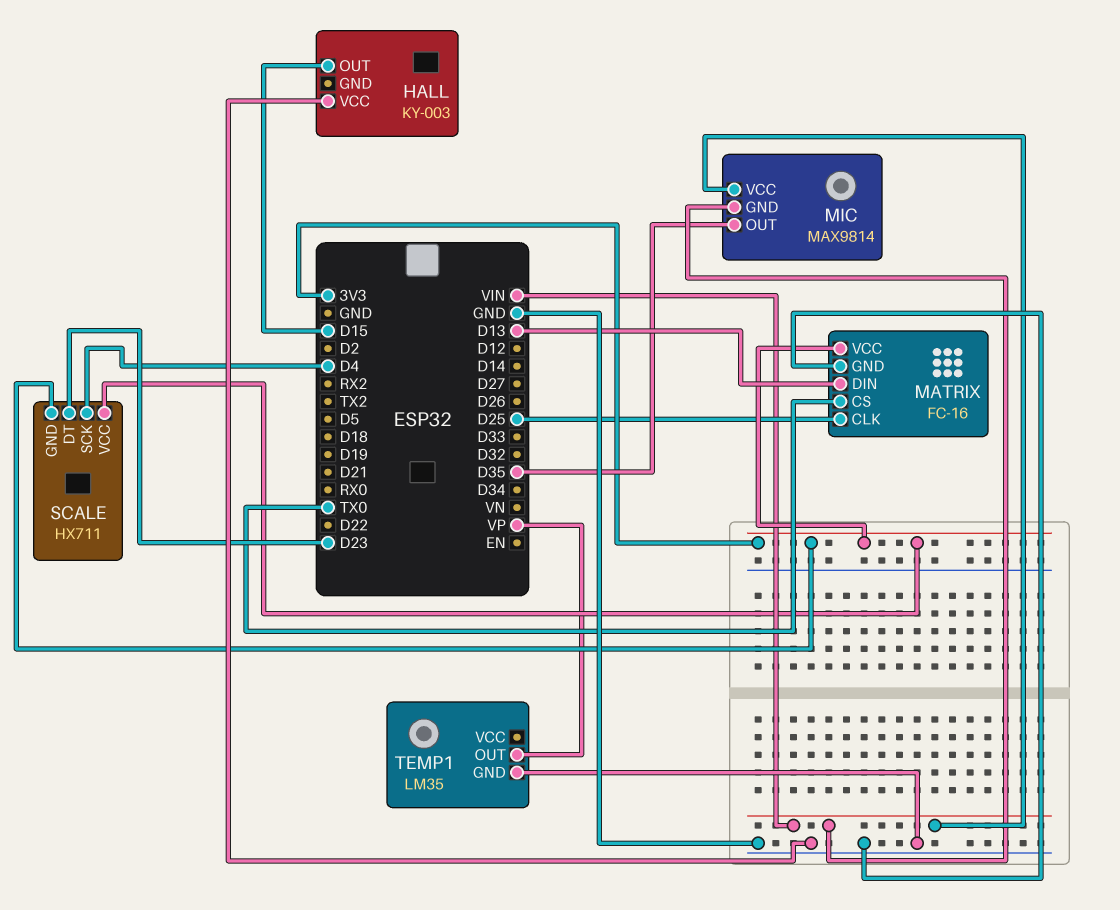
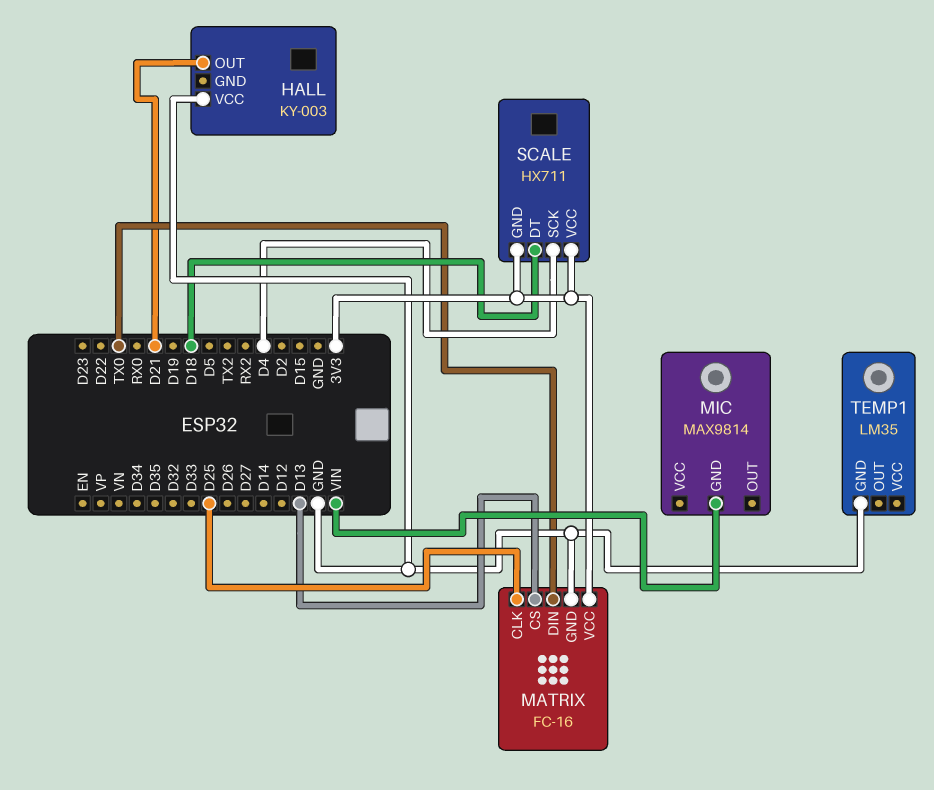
HALL pin OUT: D15 -> D21
MATRIX pin CS: TX0 -> D13
MATRIX pin DIN: D13 -> TX0
MIC pin OUT: D35 -> none
MIC pin VCC: VIN -> none
SCALE pin DT: D23 -> D18
TEMP1 pin OUT: VP -> none

